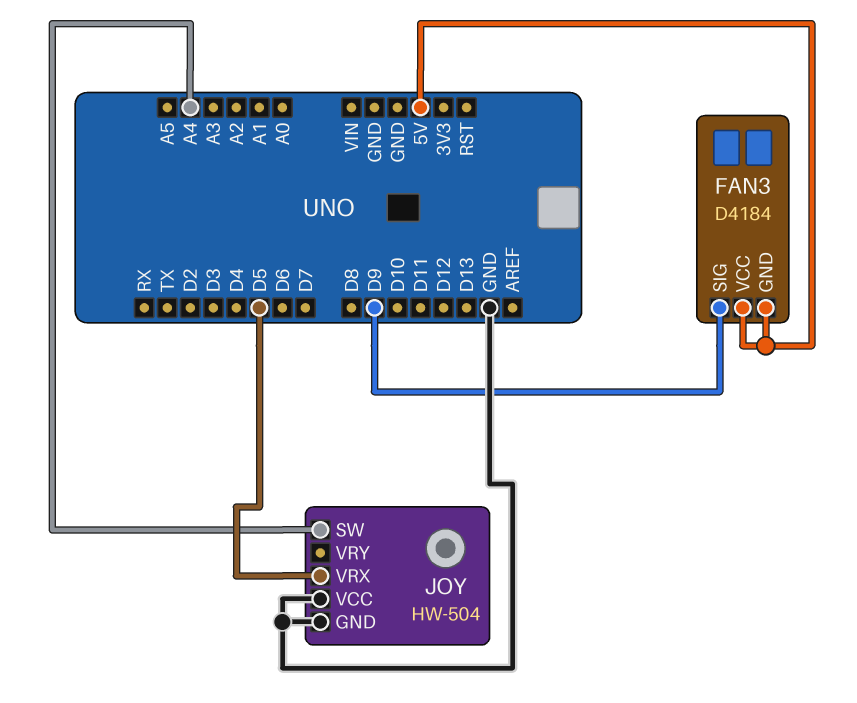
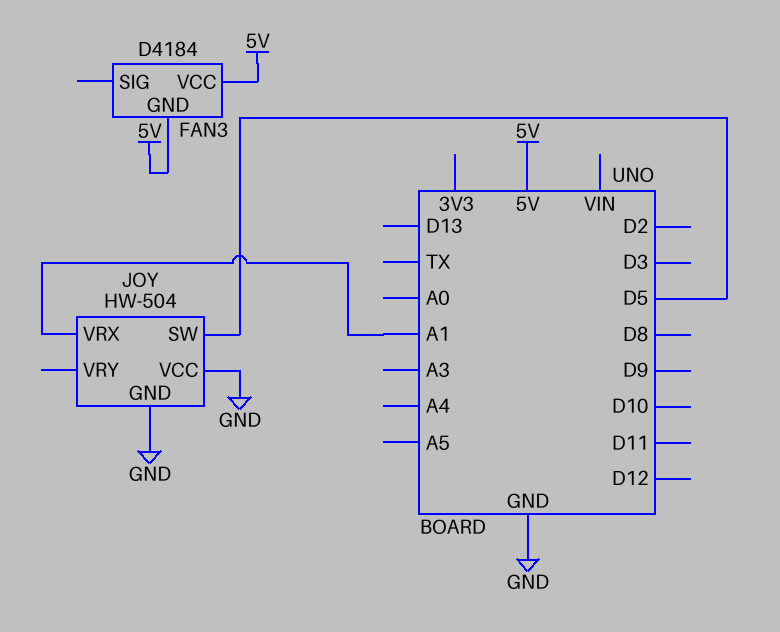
FAN3 pin SIG: D9 -> none
JOY pin SW: A4 -> D5
JOY pin VRX: D5 -> A1

